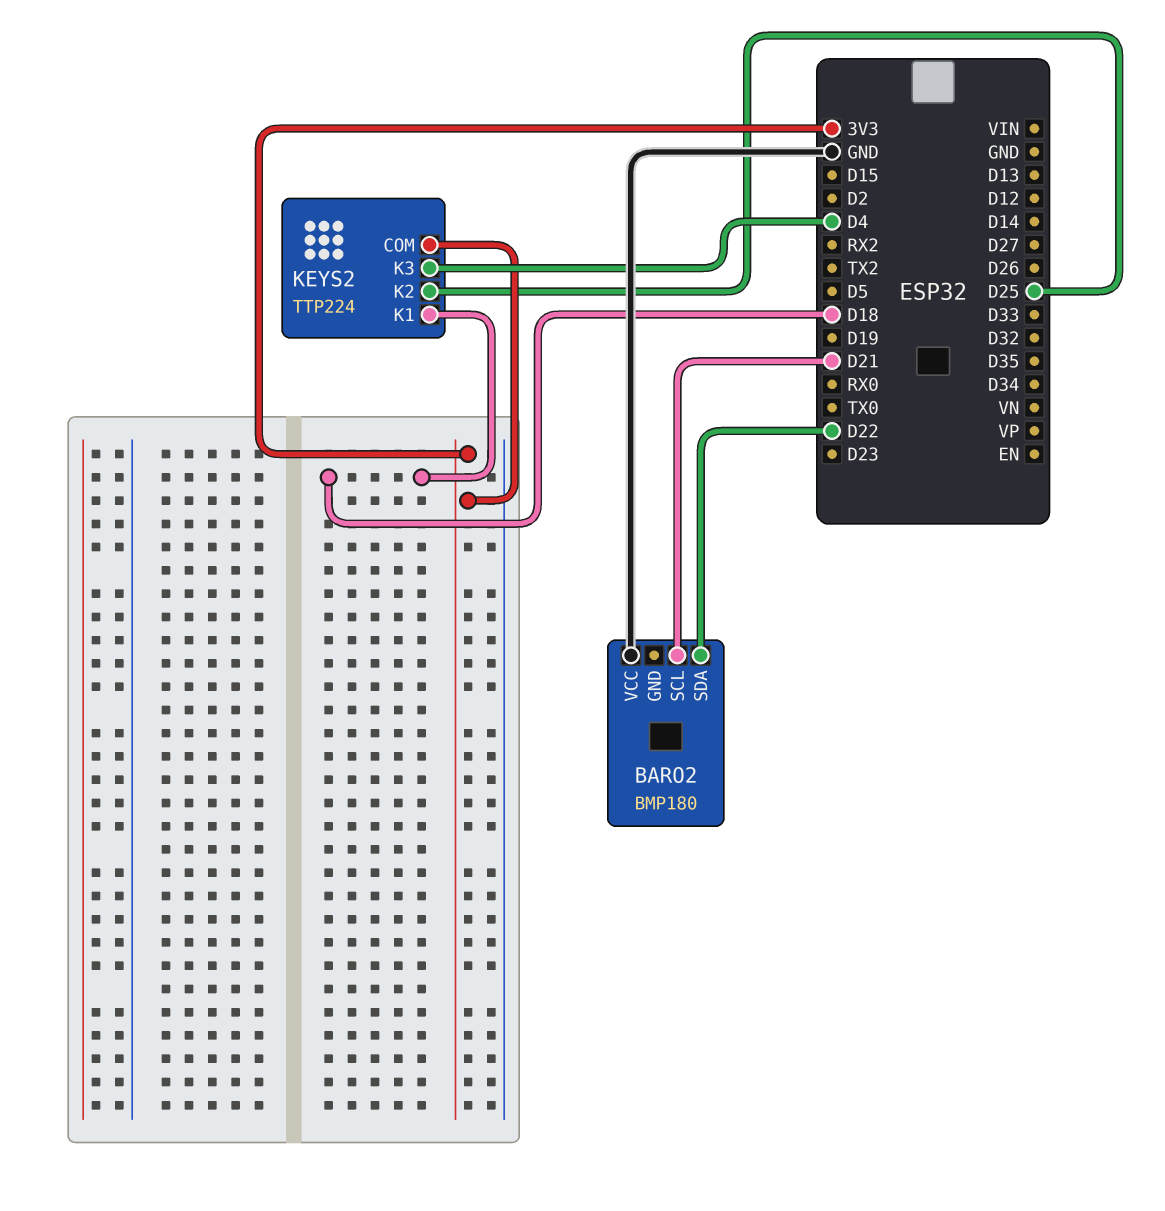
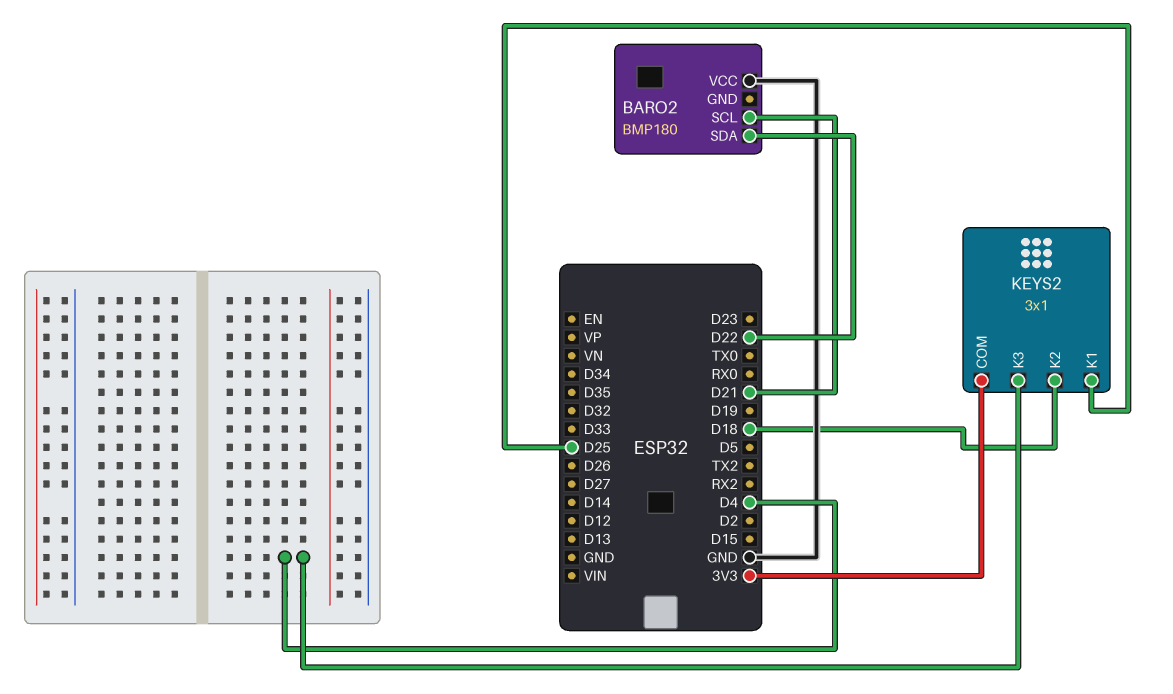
KEYS2: TTP224 -> 3x1
KEYS2 pin K1: D18 -> D25
KEYS2 pin K2: D25 -> D18

